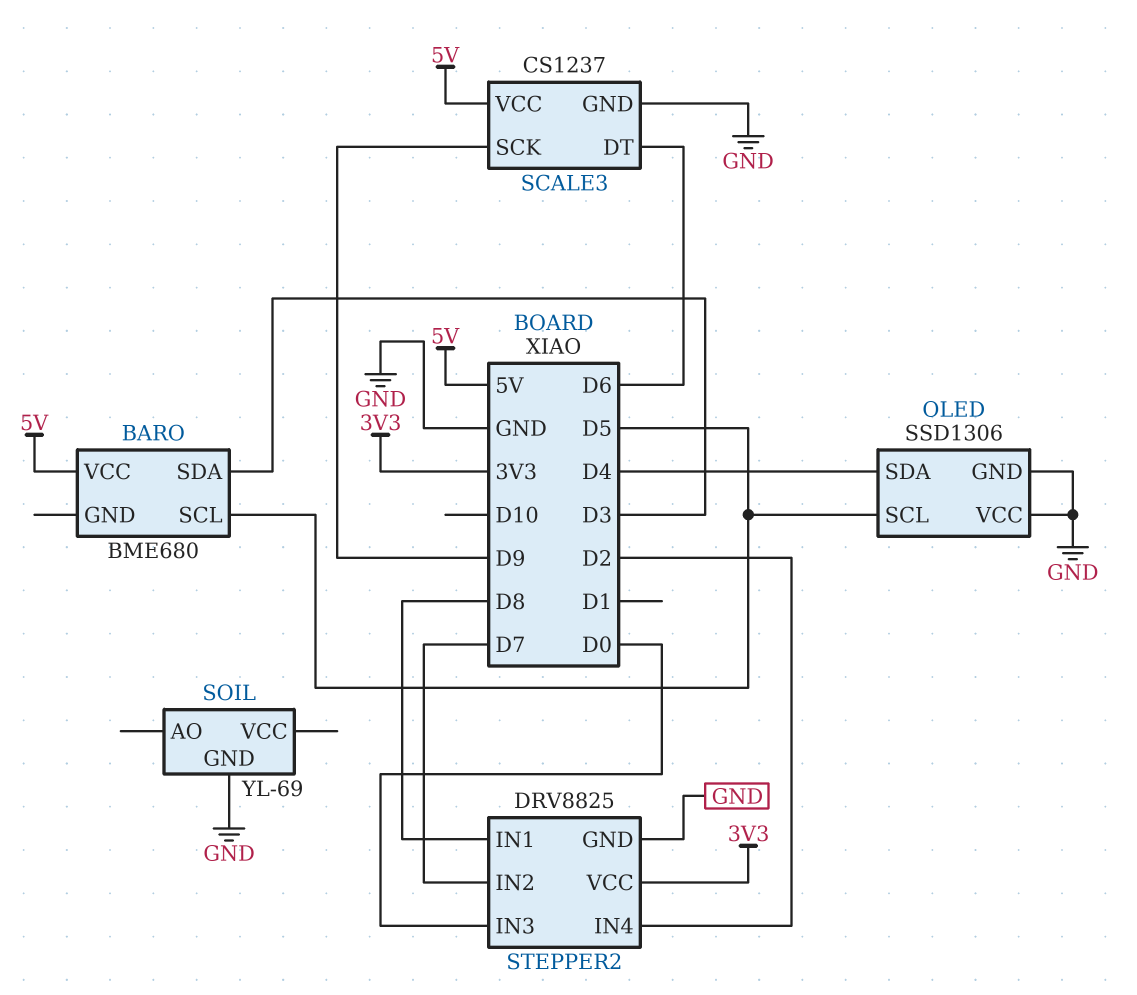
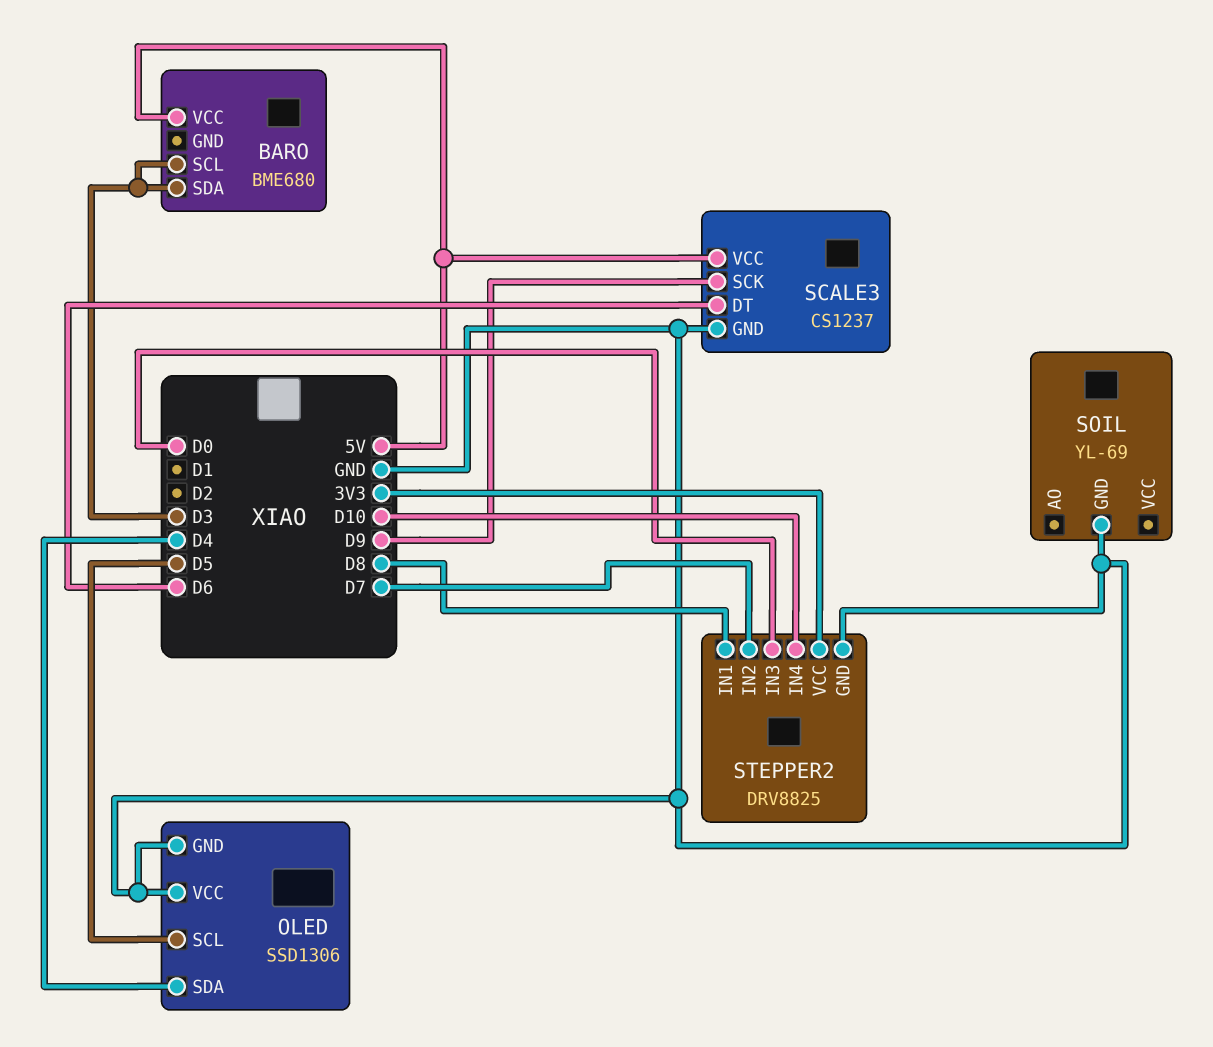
BARO pin SCL: D5 -> D3
STEPPER2 pin IN4: D2 -> D10

